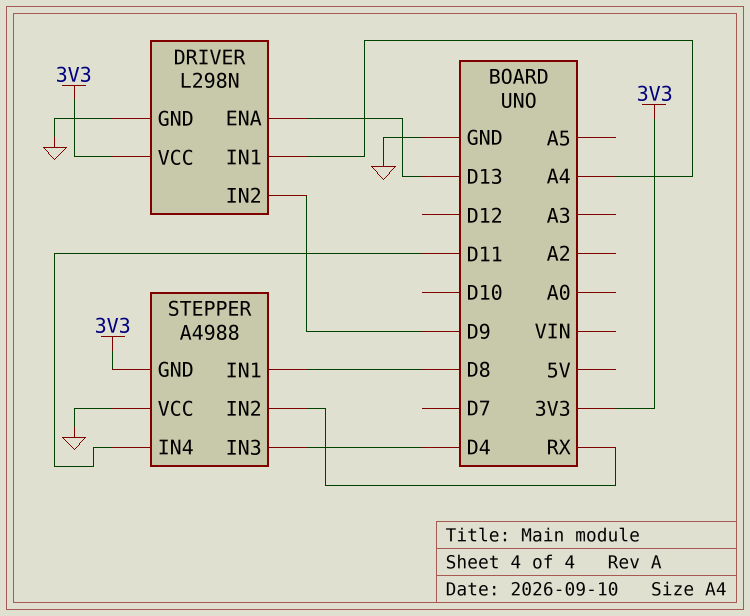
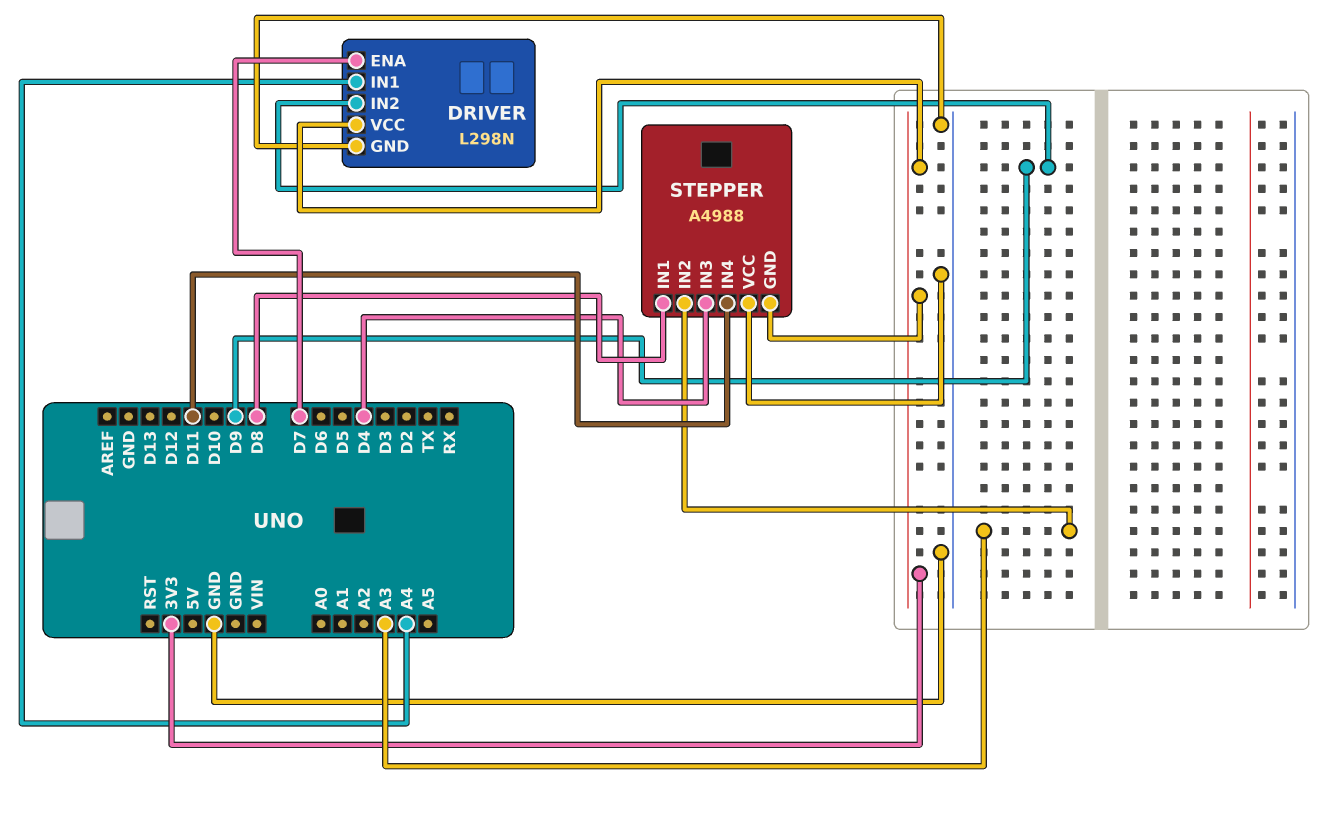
DRIVER pin ENA: D13 -> D7
STEPPER pin IN2: RX -> A3

